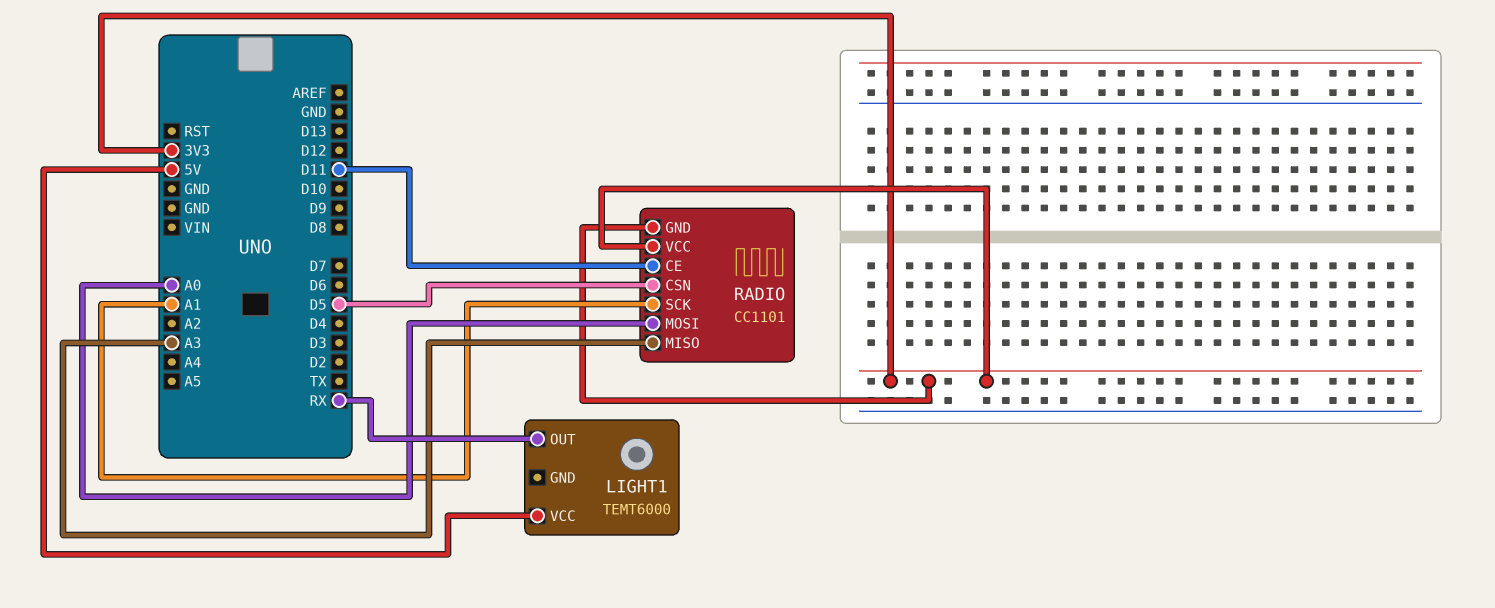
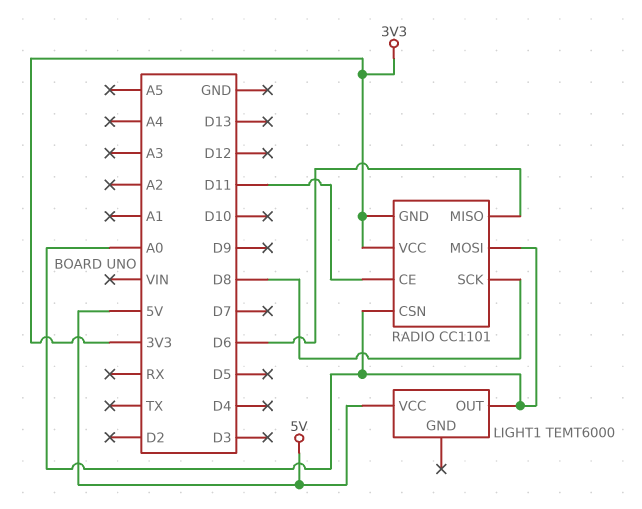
LIGHT1 pin OUT: RX -> A0
RADIO pin CSN: D5 -> A0
RADIO pin MISO: A3 -> D6
RADIO pin SCK: A1 -> D8

